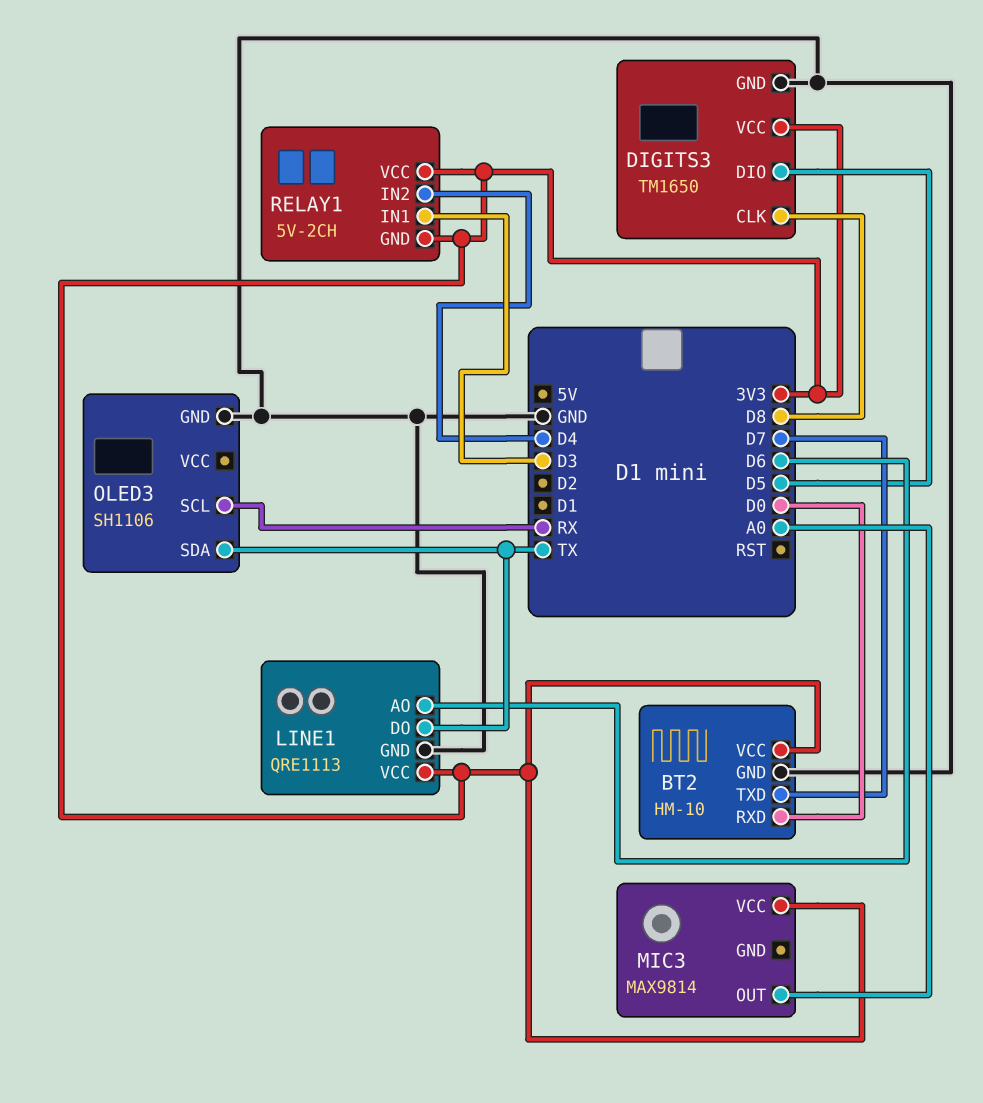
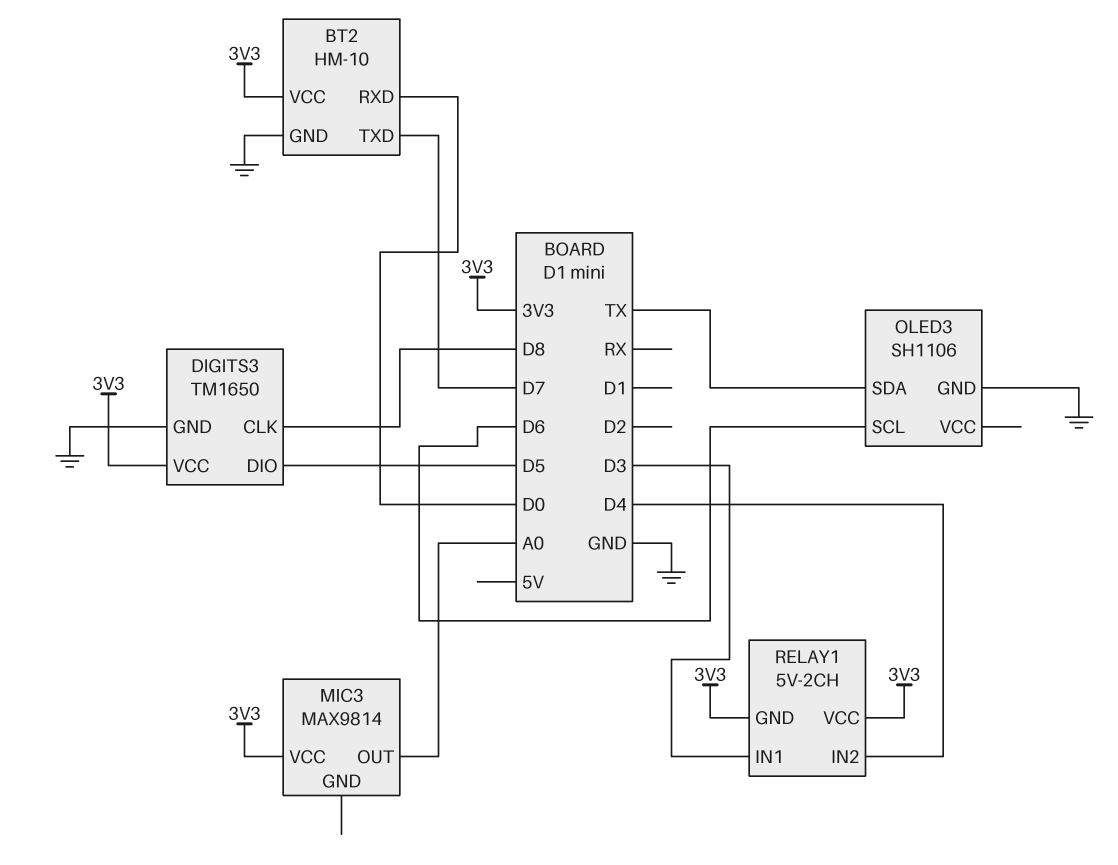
LINE1: QRE1113 -> none
LINE1 pin AO: D6 -> none
LINE1 pin DO: TX -> none
LINE1 pin GND: GND -> none
LINE1 pin VCC: 3V3 -> none
OLED3 pin SCL: RX -> D6

